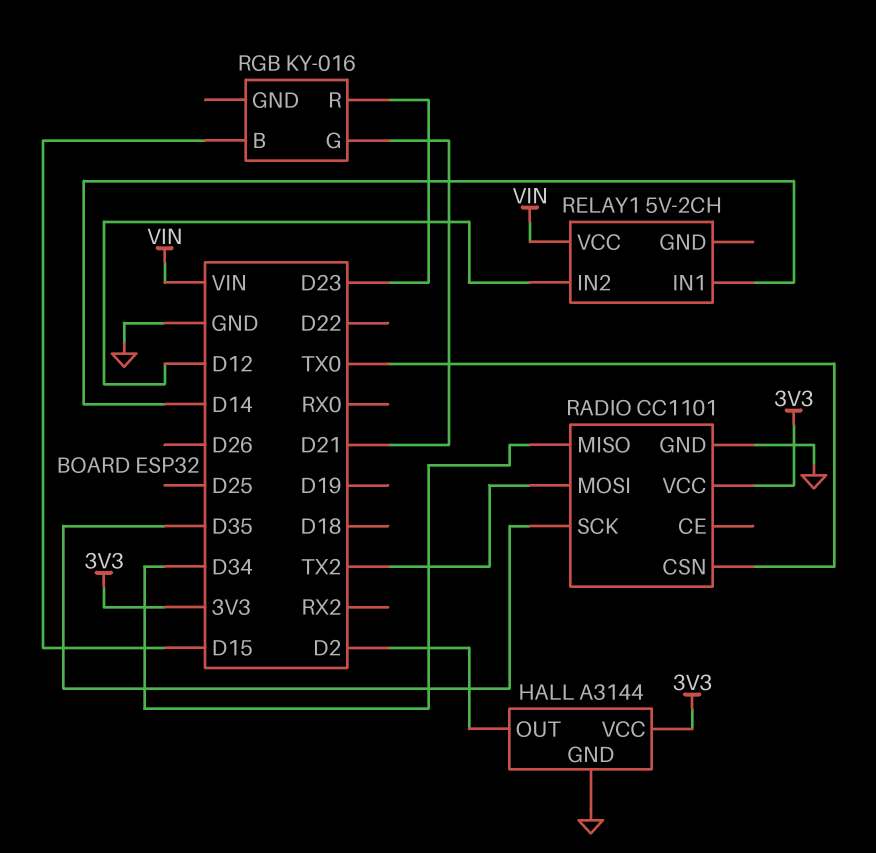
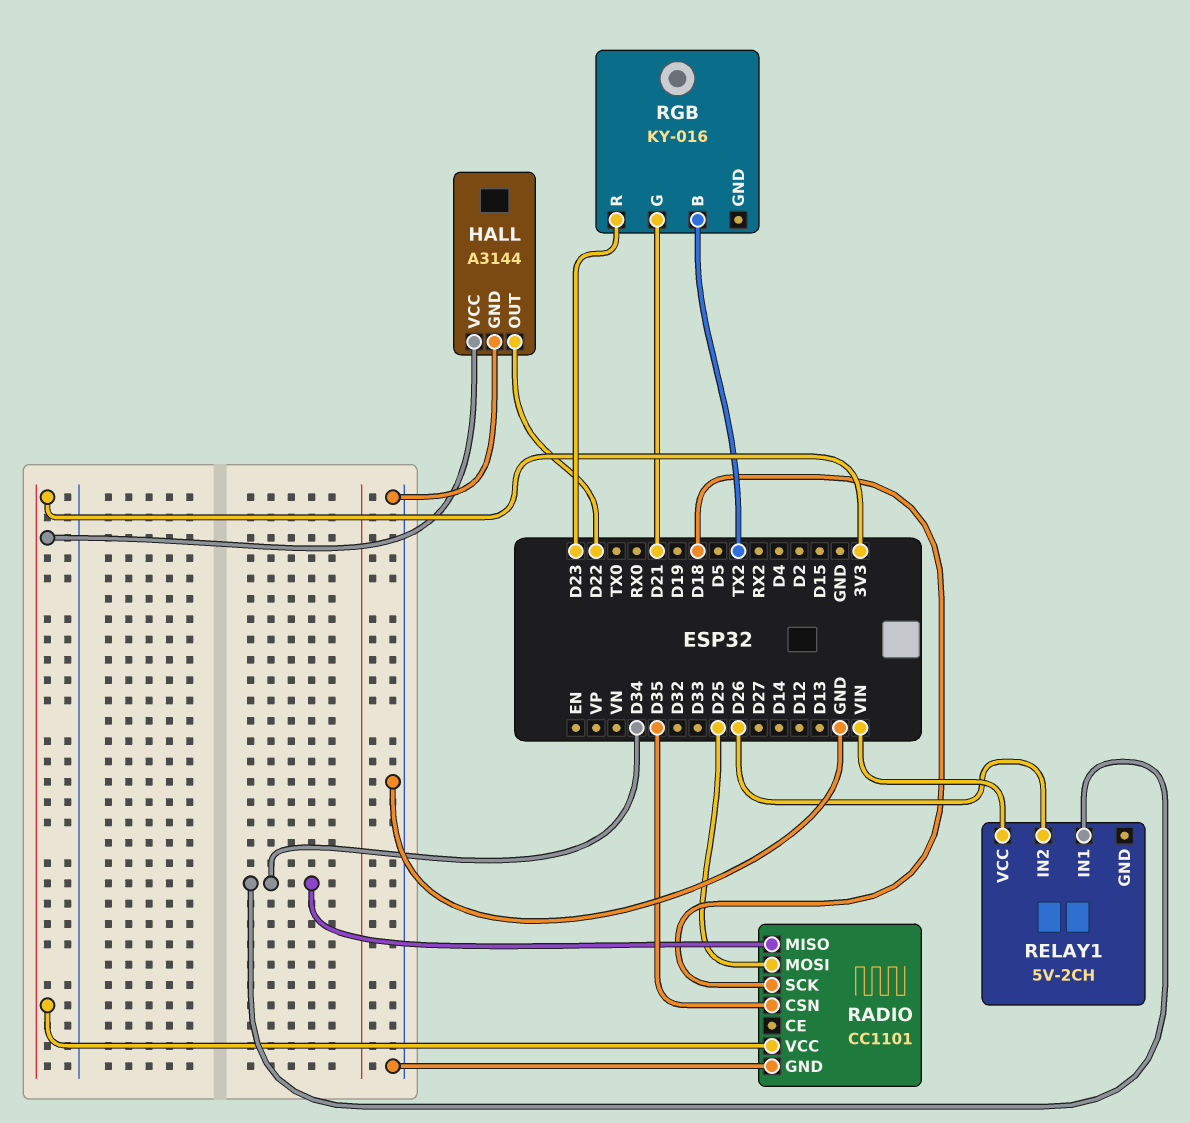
HALL pin OUT: D2 -> D22
RADIO pin CSN: TX0 -> D35
RADIO pin MOSI: TX2 -> D25
RADIO pin SCK: D35 -> D18
RELAY1 pin IN1: D14 -> D34
RELAY1 pin IN2: D12 -> D26
RGB pin B: D15 -> TX2

